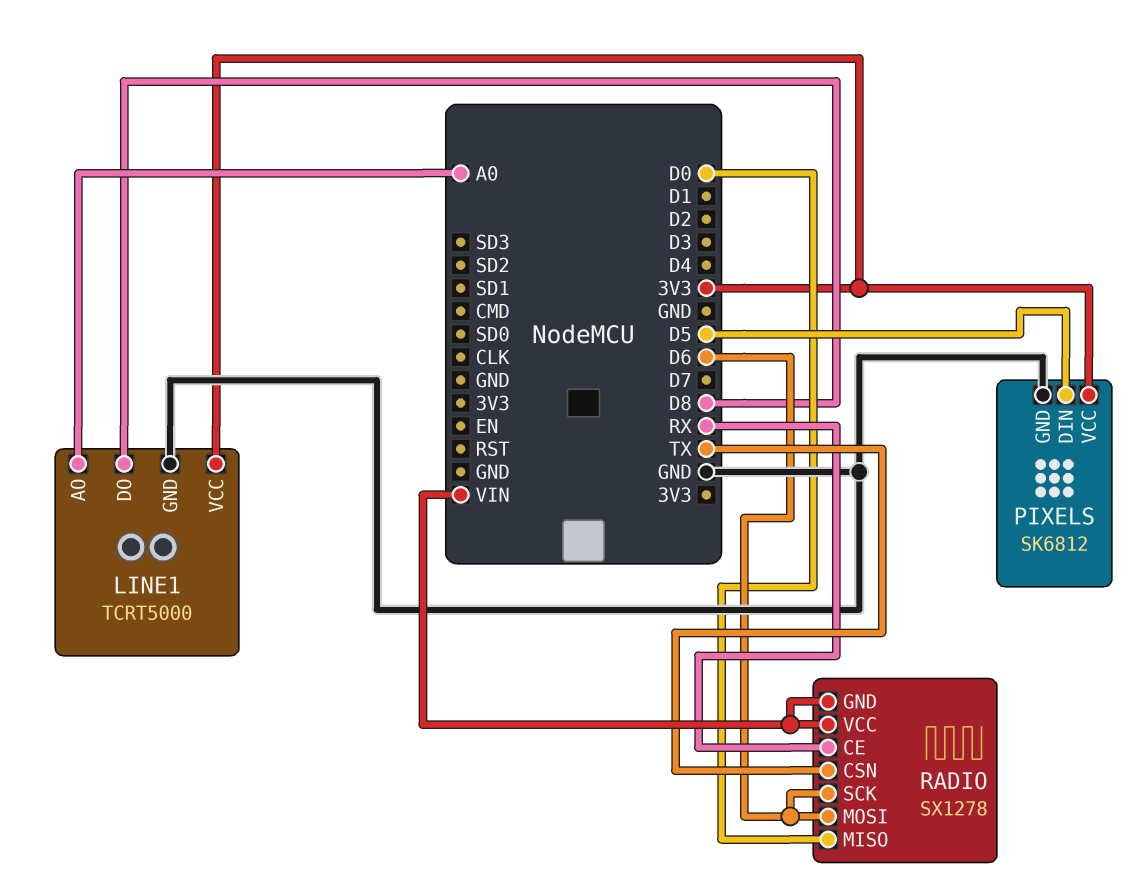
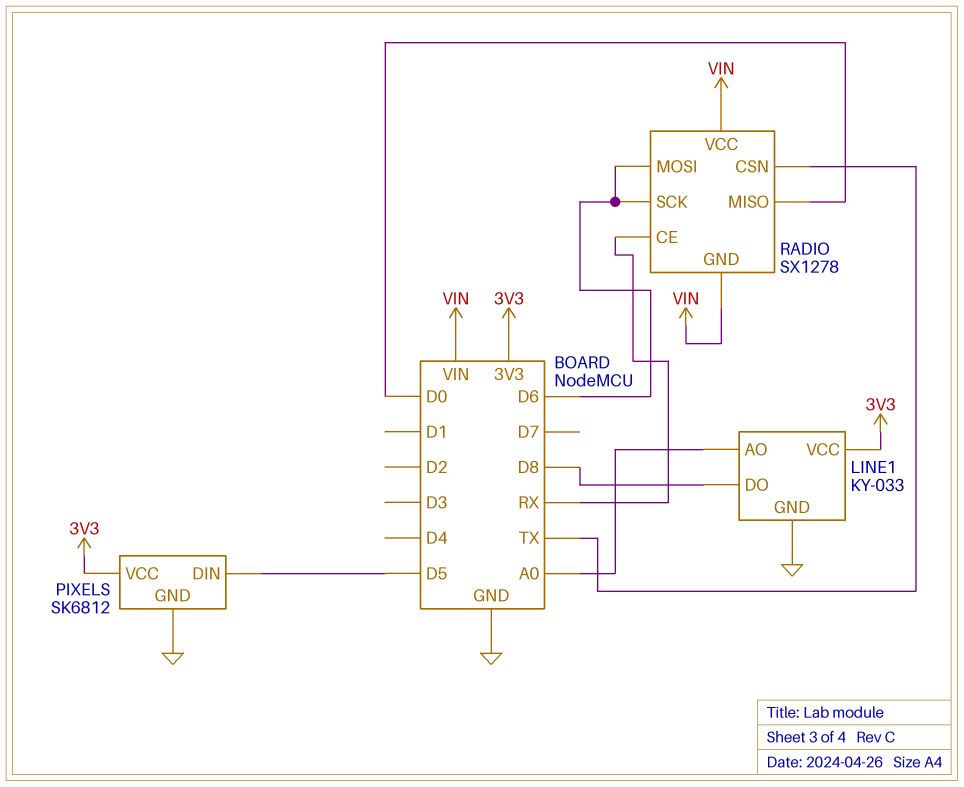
LINE1: TCRT5000 -> KY-033

